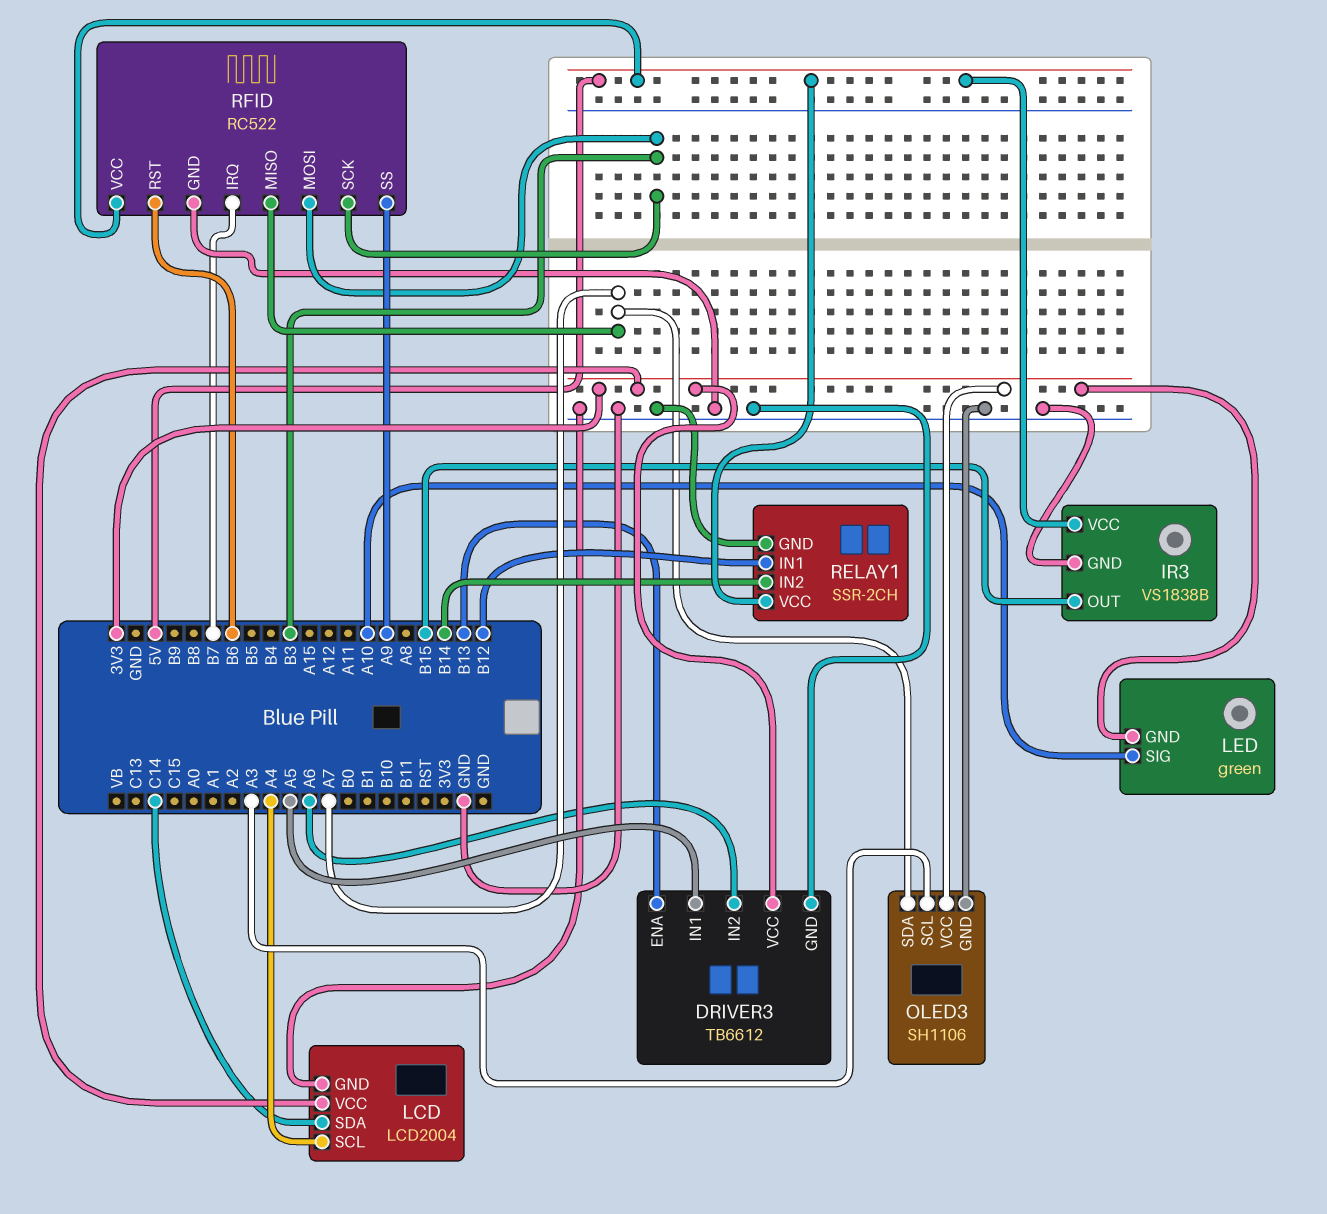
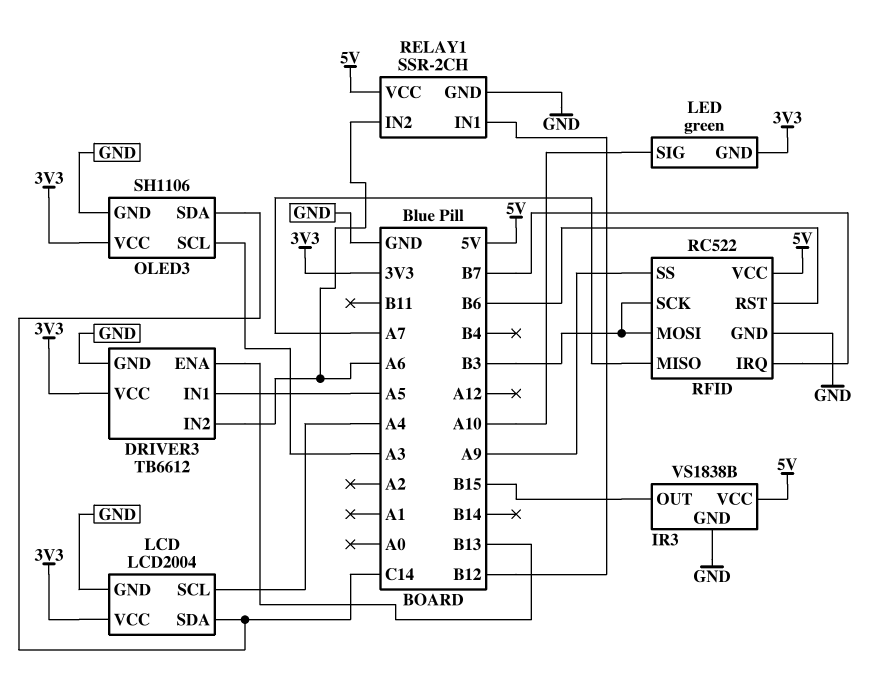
OLED3 pin SDA: A7 -> C14
RELAY1 pin IN2: B14 -> A6

